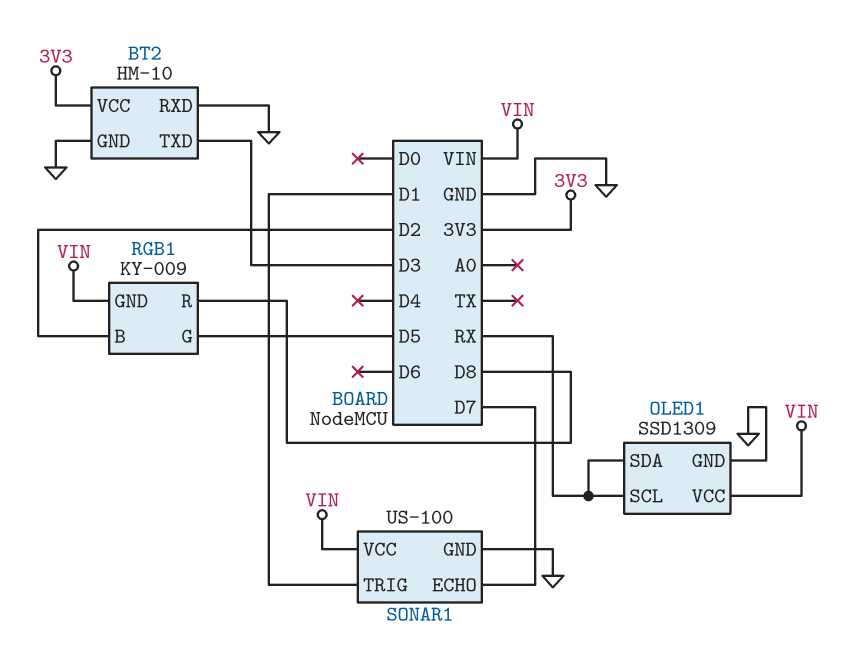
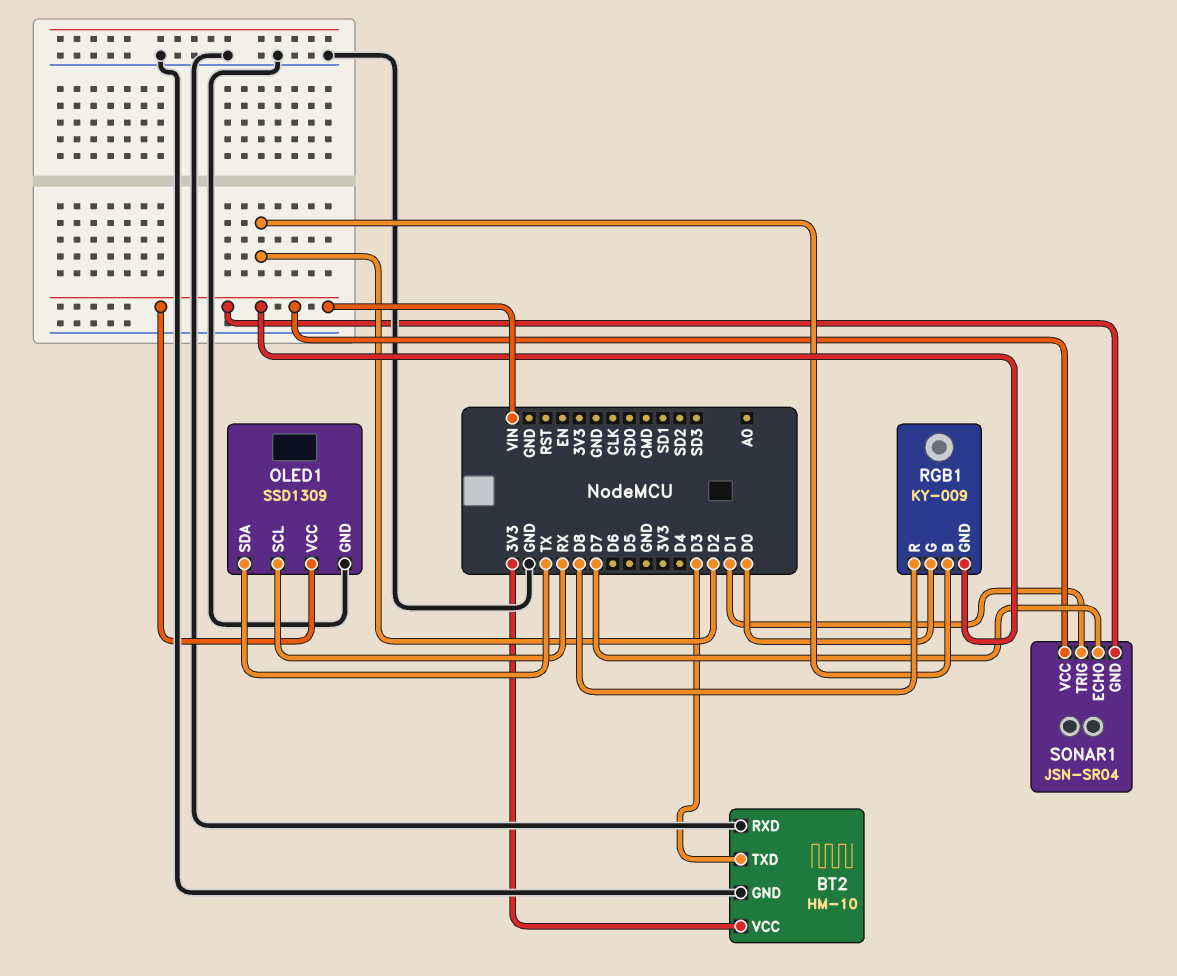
OLED1 pin SDA: RX -> TX
RGB1 pin G: D5 -> D0
SONAR1: US-100 -> JSN-SR04
SONAR1 pin GND: GND -> VIN

